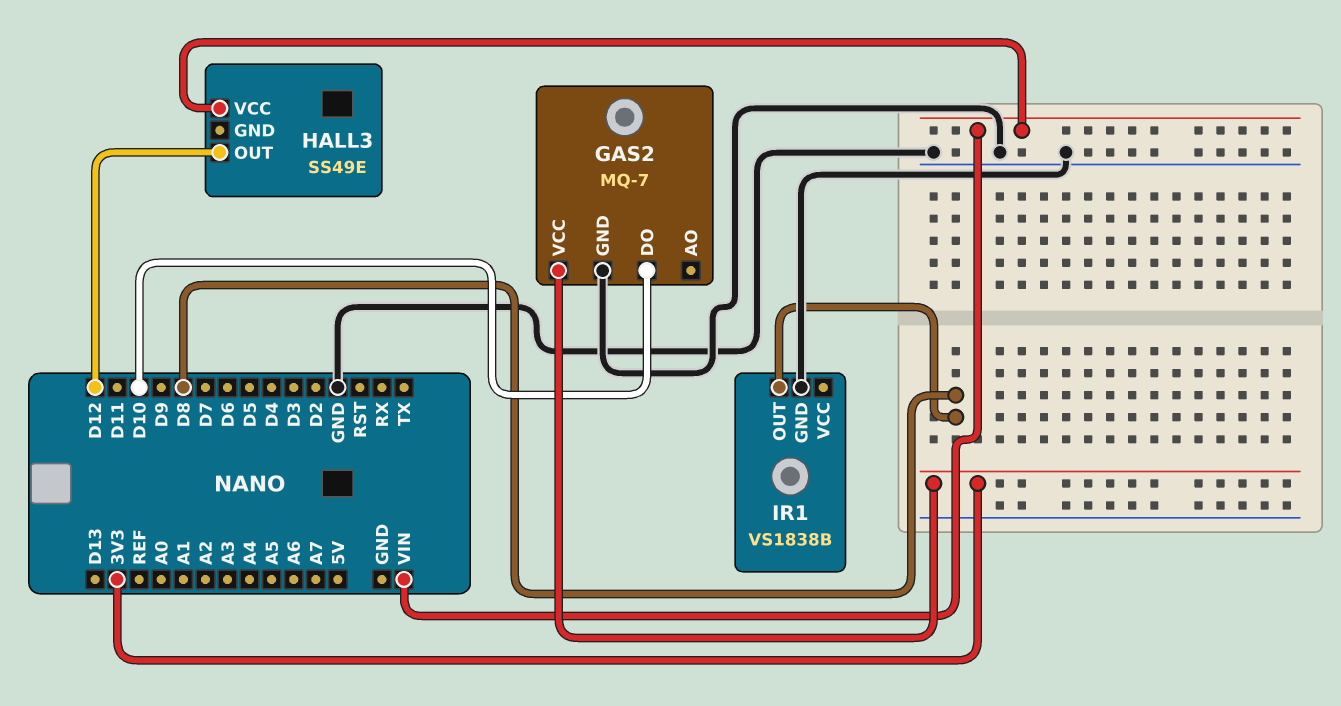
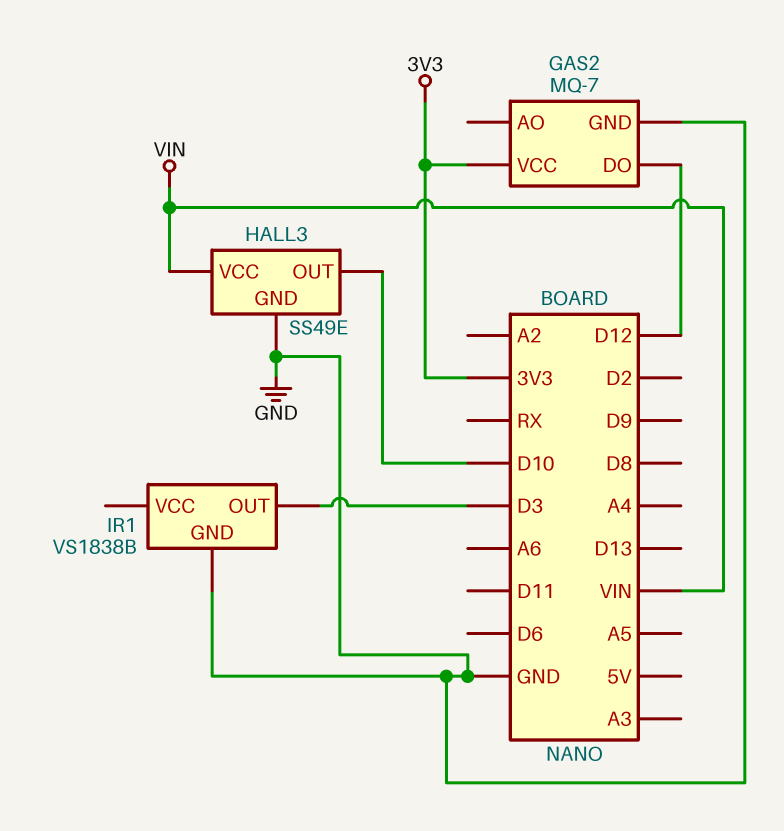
GAS2 pin DO: D10 -> D12
HALL3 pin GND: none -> GND
HALL3 pin OUT: D12 -> D10
IR1 pin OUT: D8 -> D3

